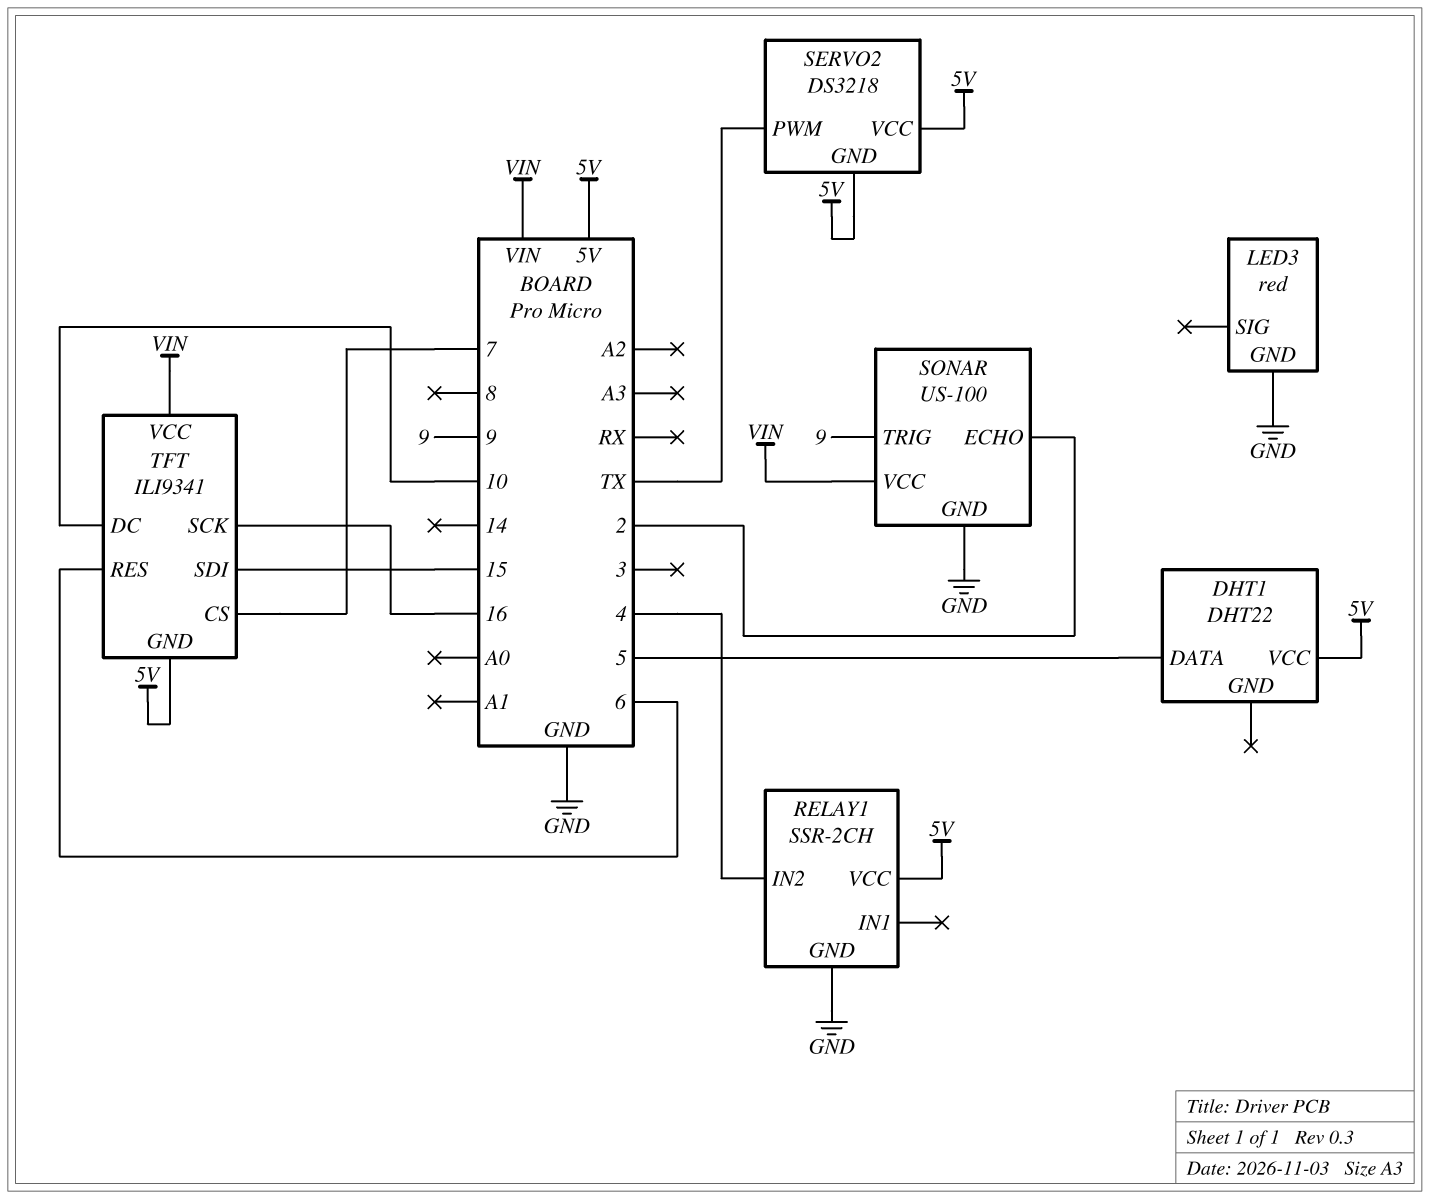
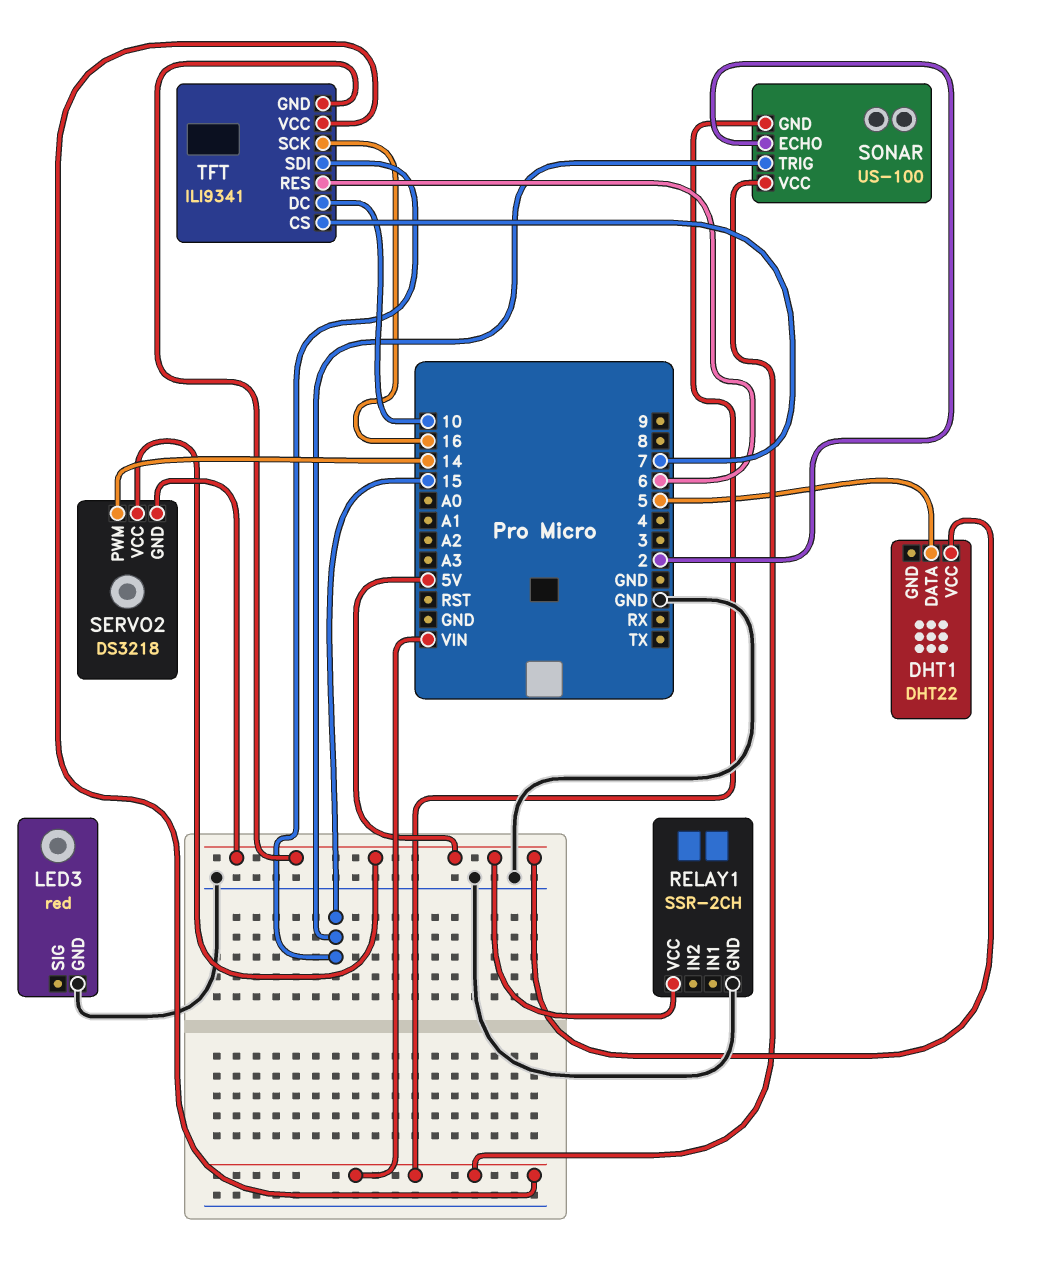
RELAY1 pin IN2: 4 -> none
SERVO2 pin PWM: TX -> 14
SONAR pin GND: GND -> VIN
SONAR pin TRIG: 9 -> 15

